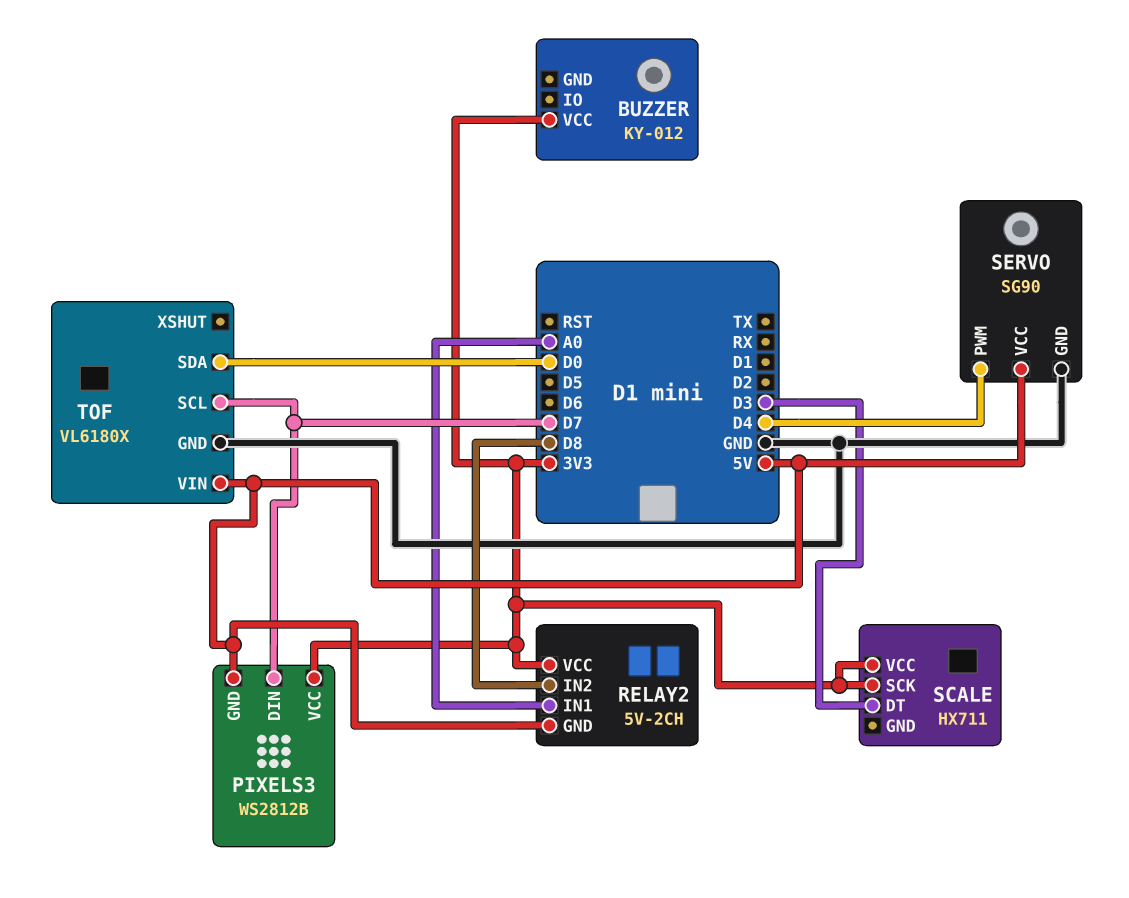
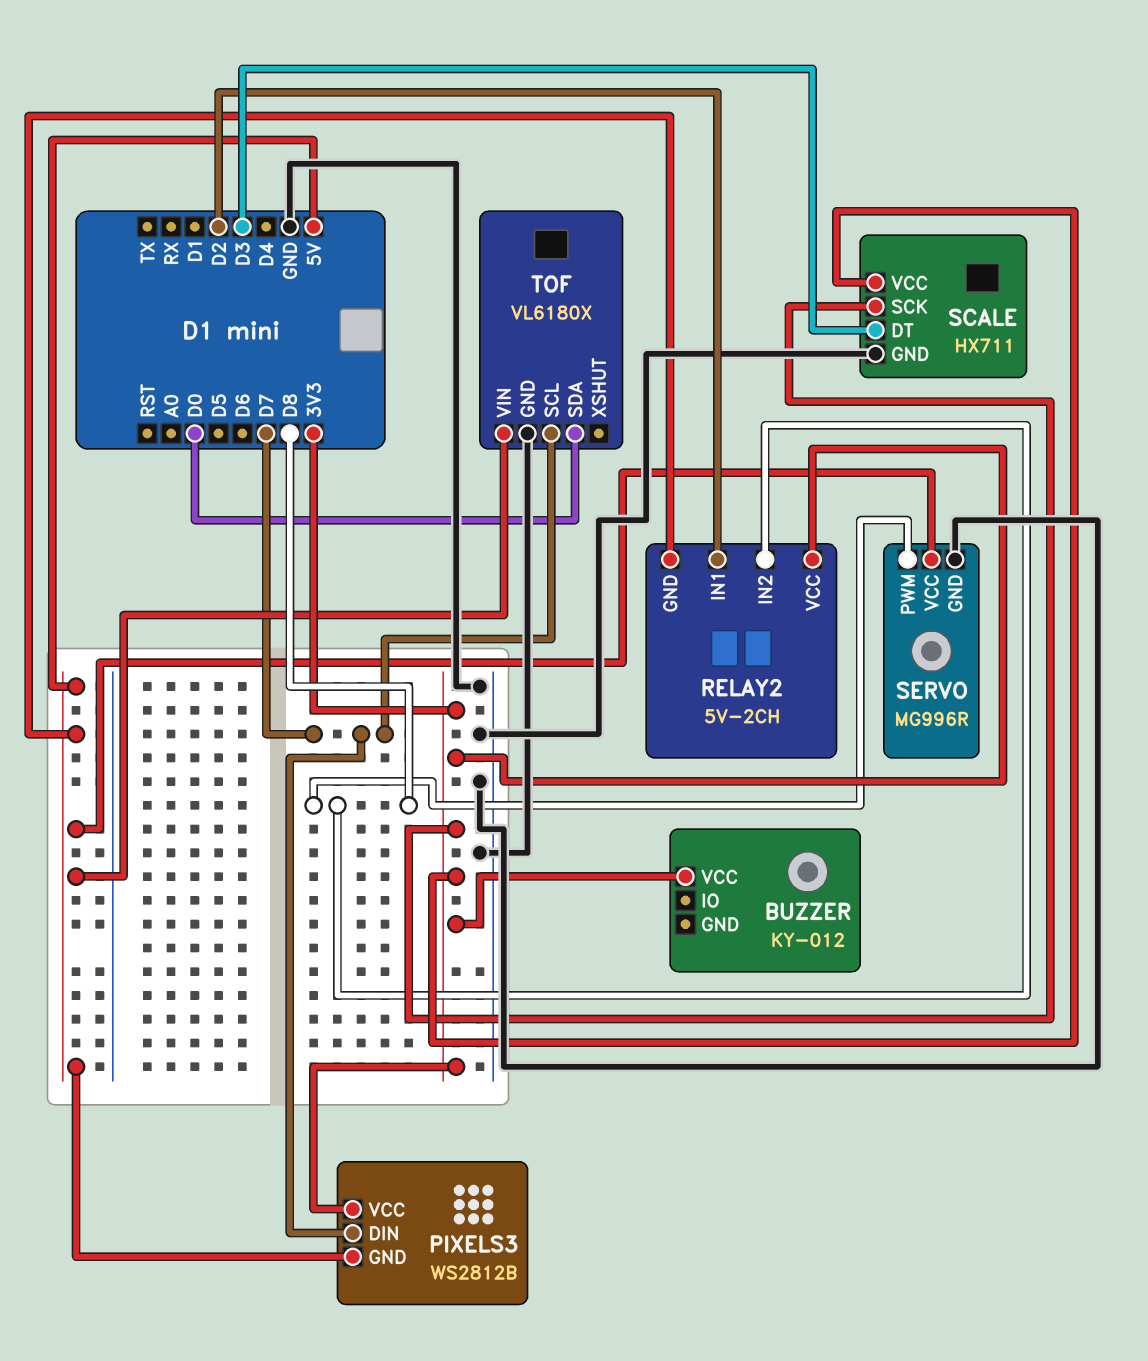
RELAY2 pin IN1: A0 -> D2
SCALE pin GND: none -> GND
SERVO: SG90 -> MG996R
SERVO pin PWM: D4 -> D8

